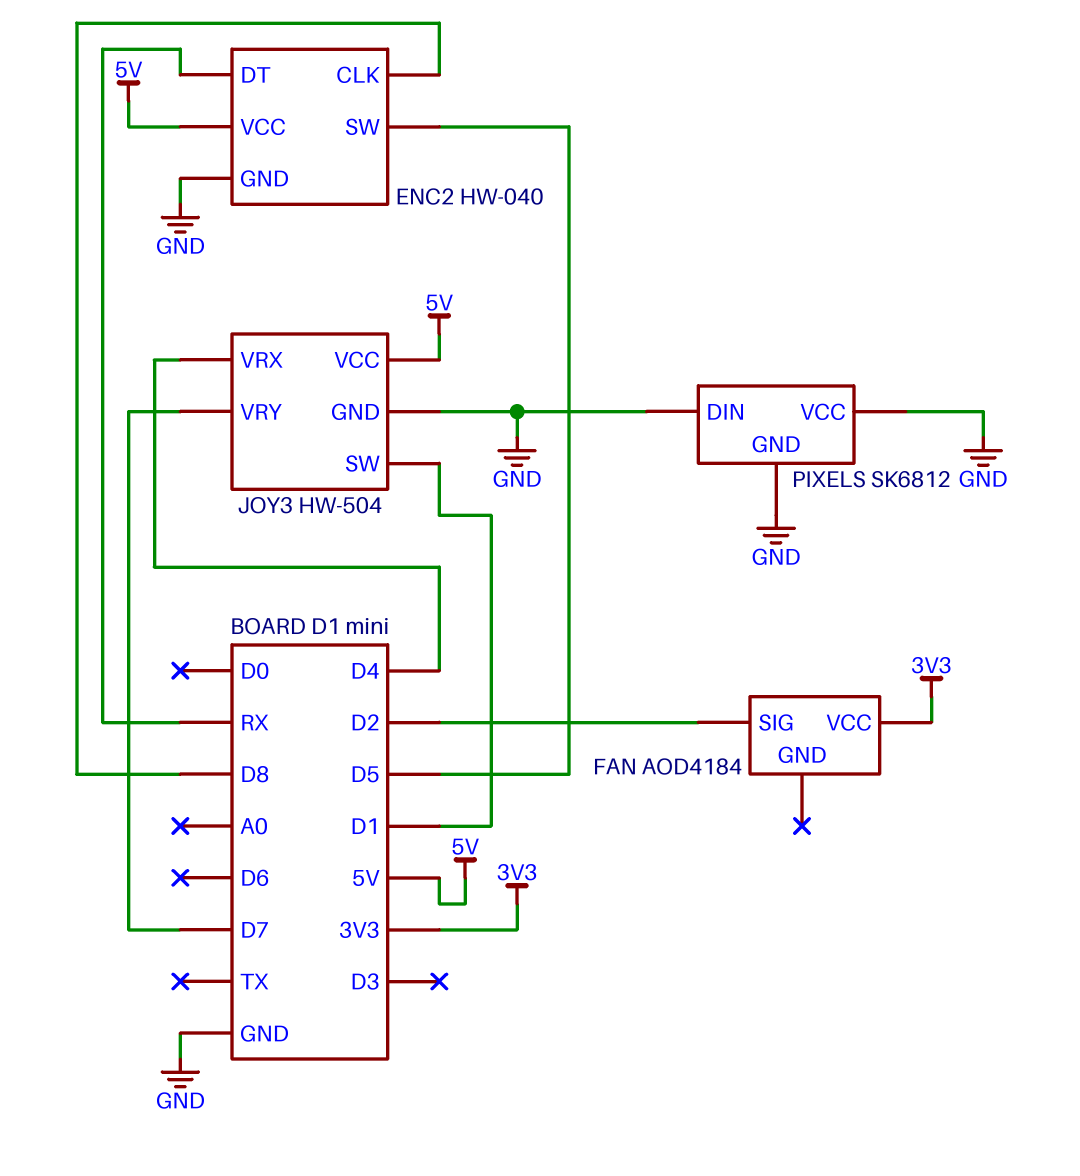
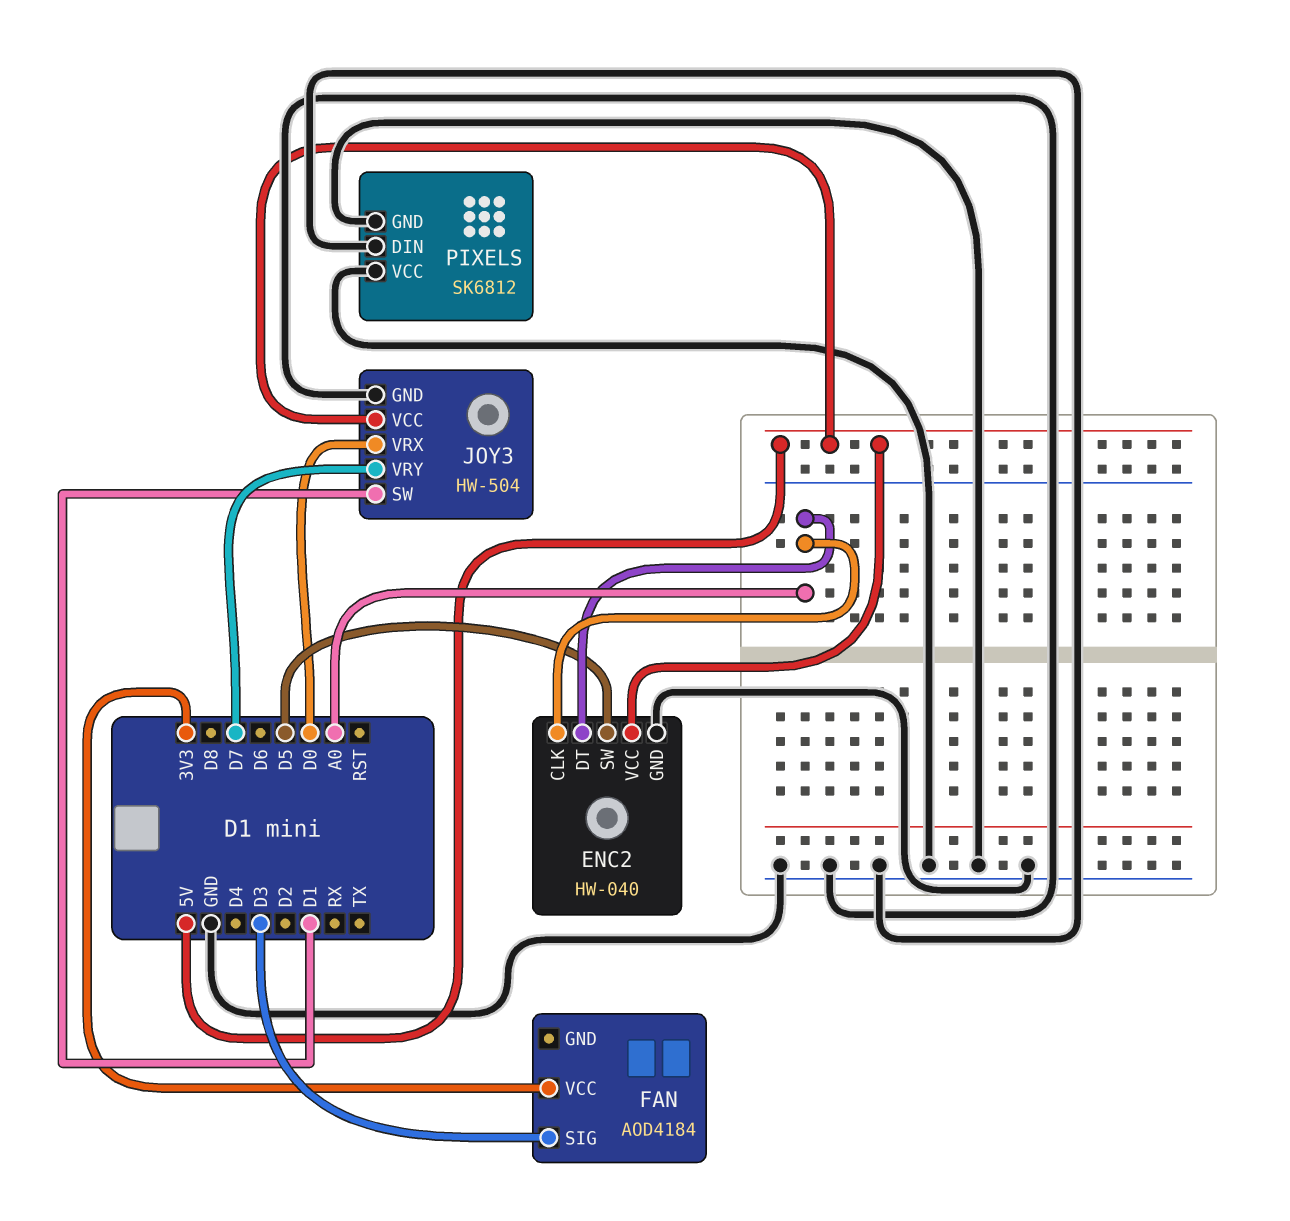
ENC2 pin CLK: D8 -> A0
ENC2 pin DT: RX -> A0
FAN pin SIG: D2 -> D3
JOY3 pin VRX: D4 -> D0

